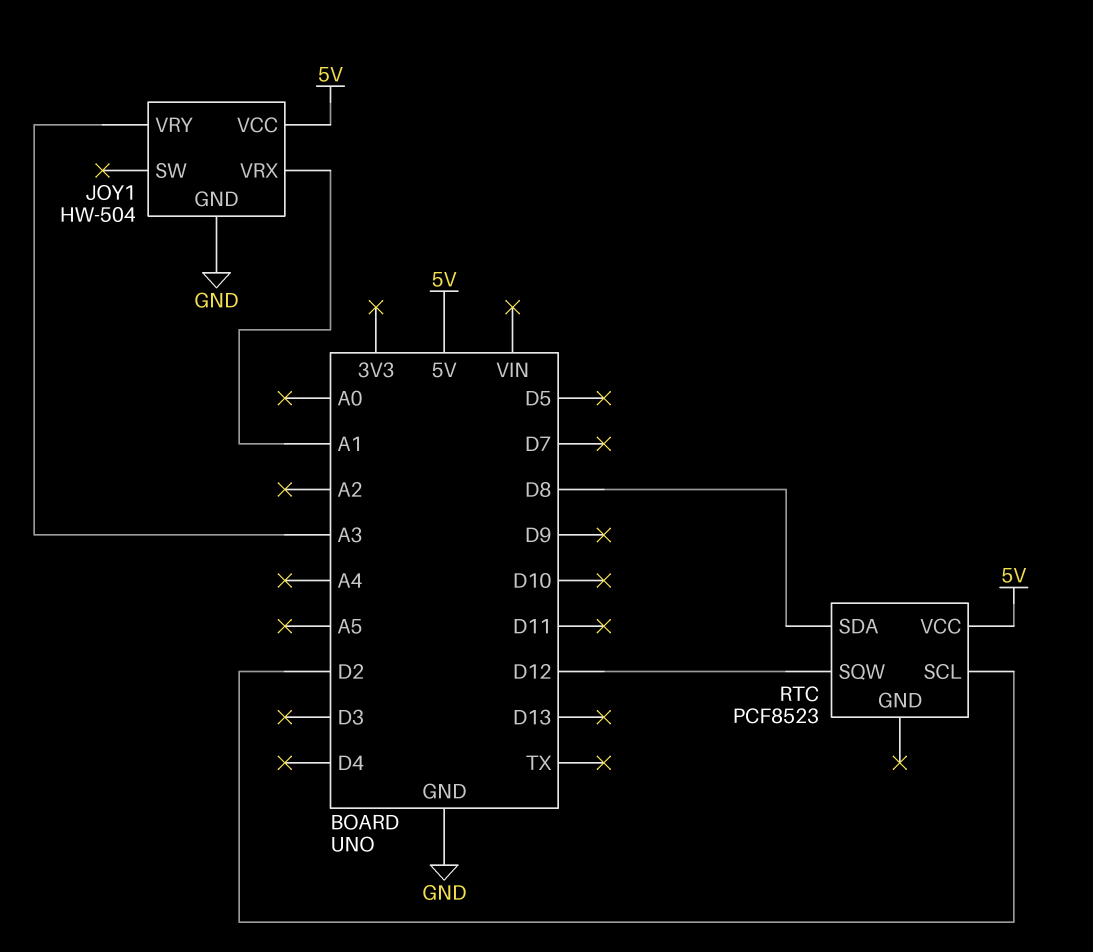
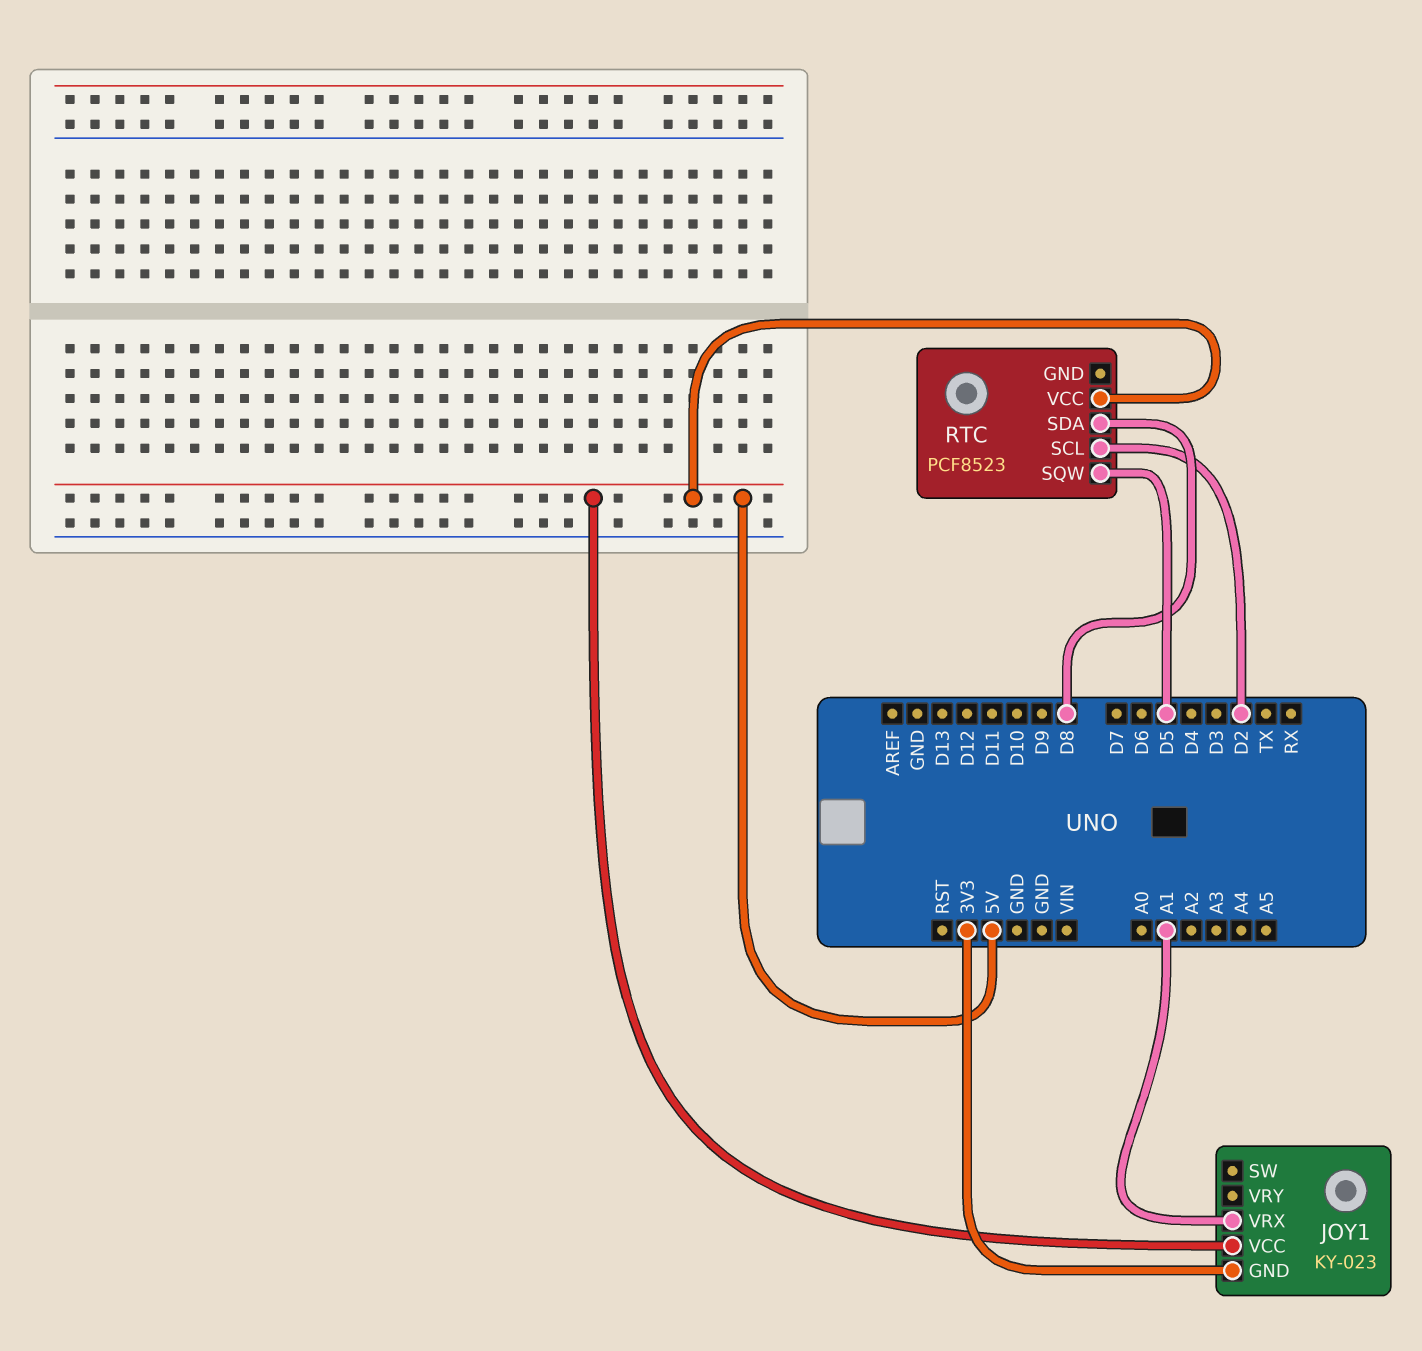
JOY1: HW-504 -> KY-023
JOY1 pin GND: GND -> 3V3
JOY1 pin VRY: A3 -> none
RTC pin SQW: D12 -> D5

